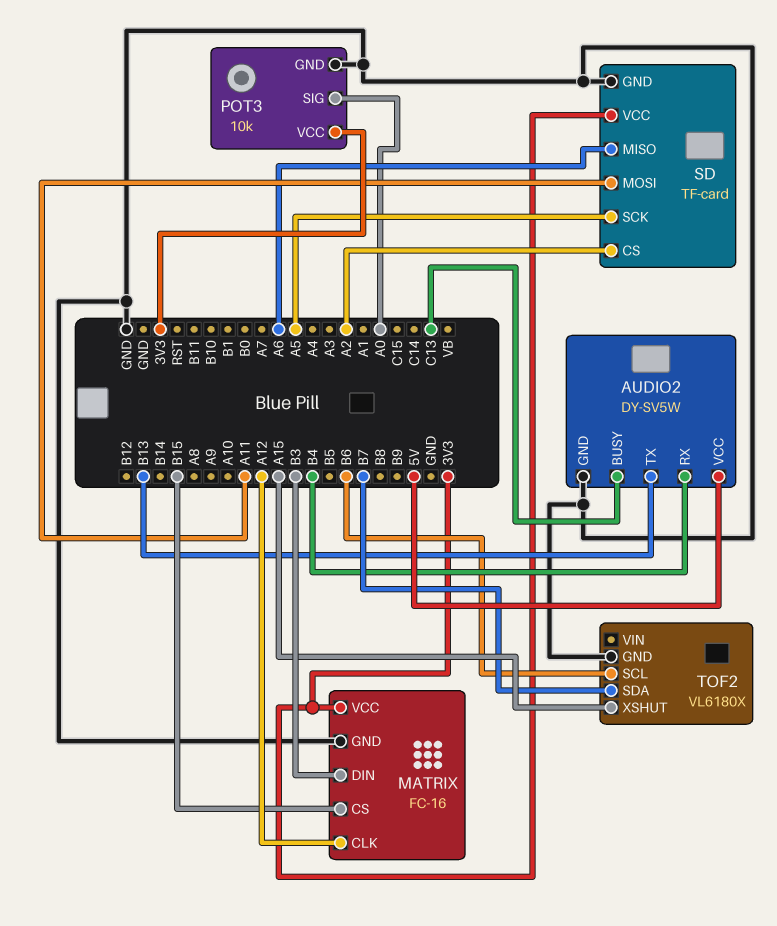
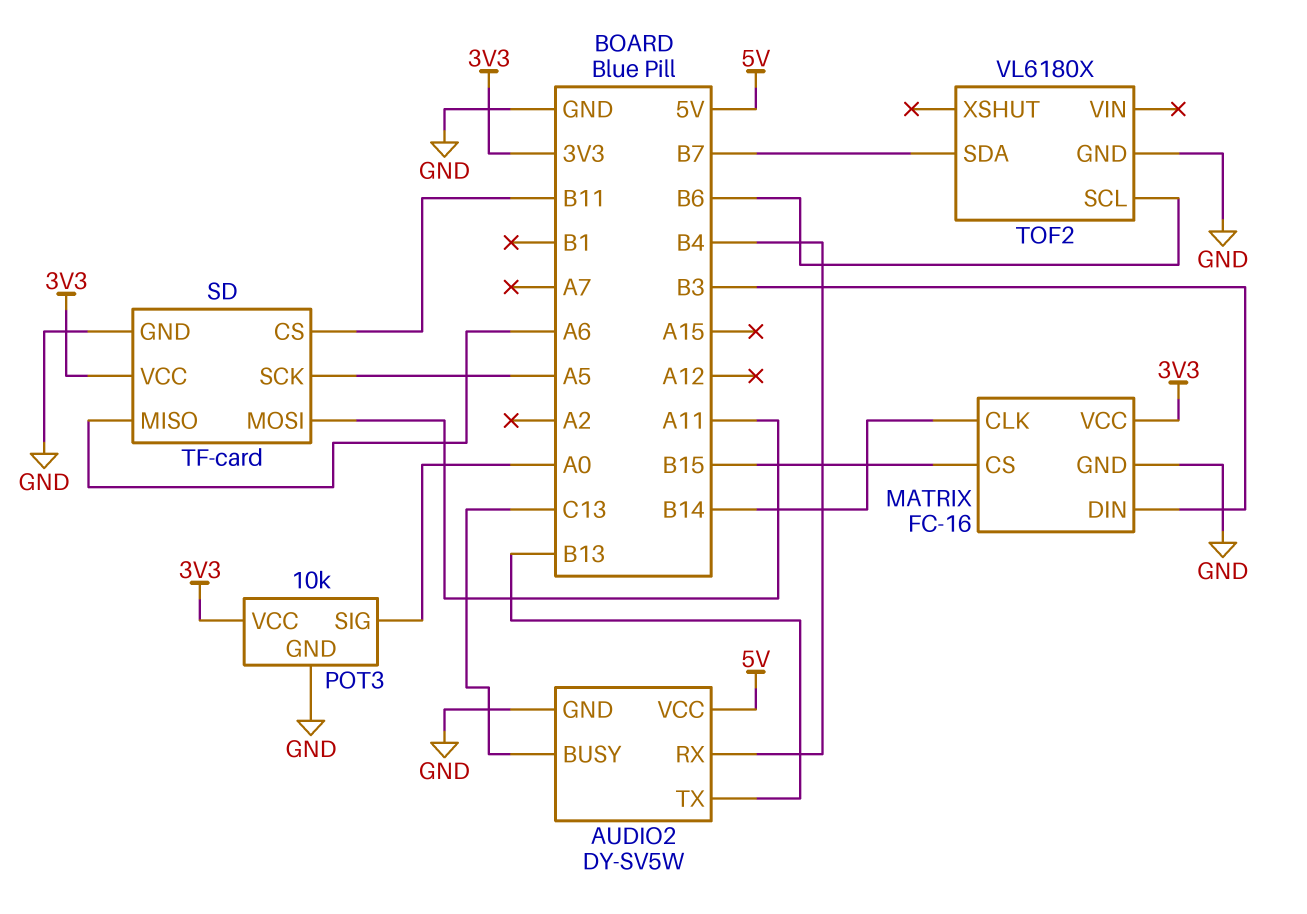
MATRIX pin CLK: A12 -> B14
SD pin CS: A2 -> B11
TOF2 pin XSHUT: A15 -> none

